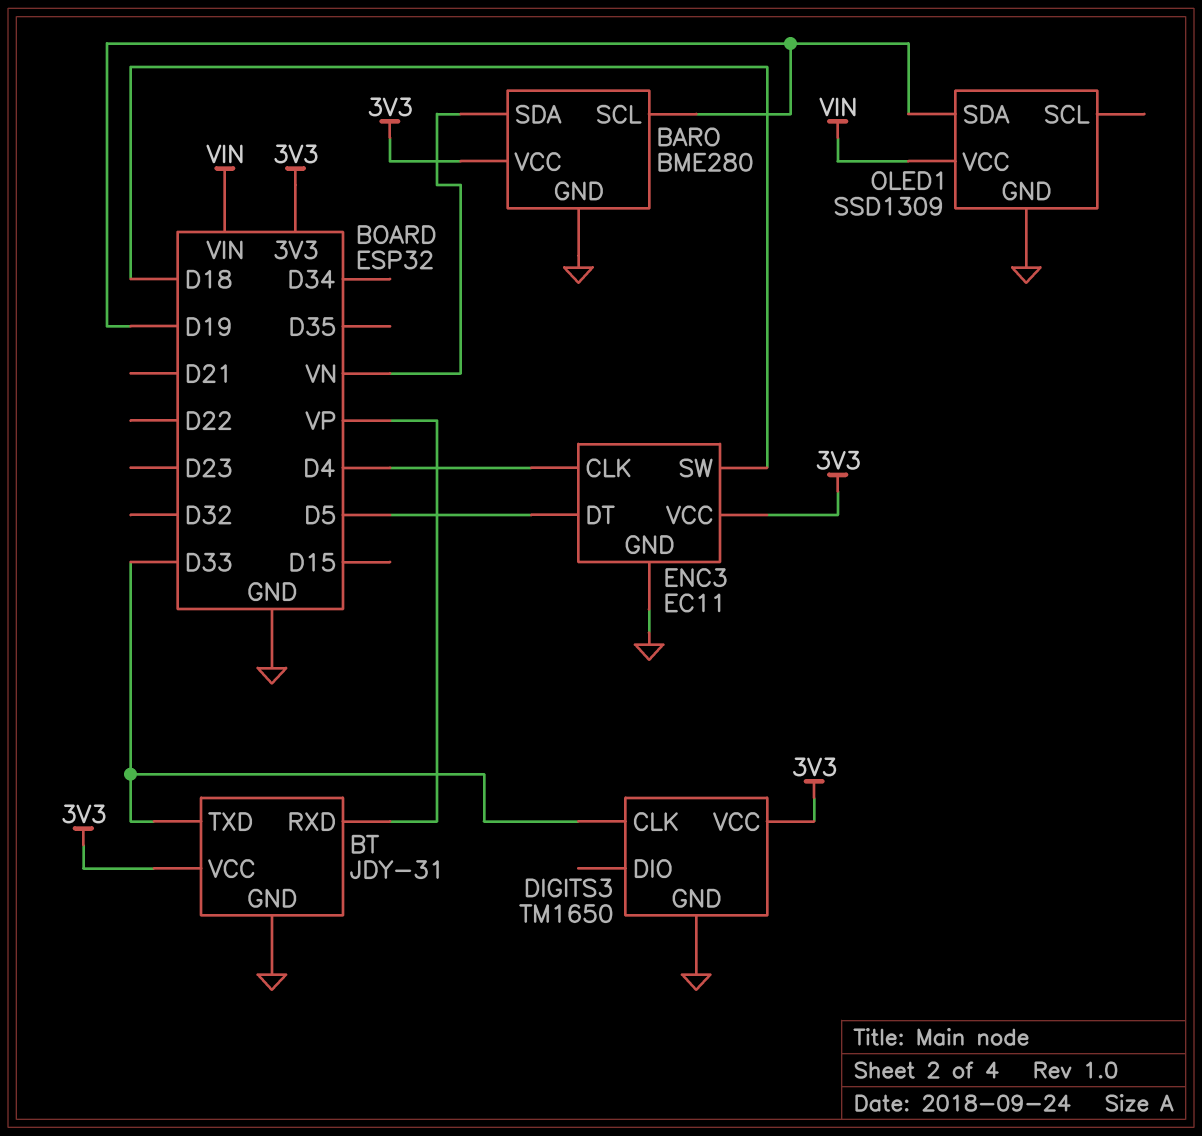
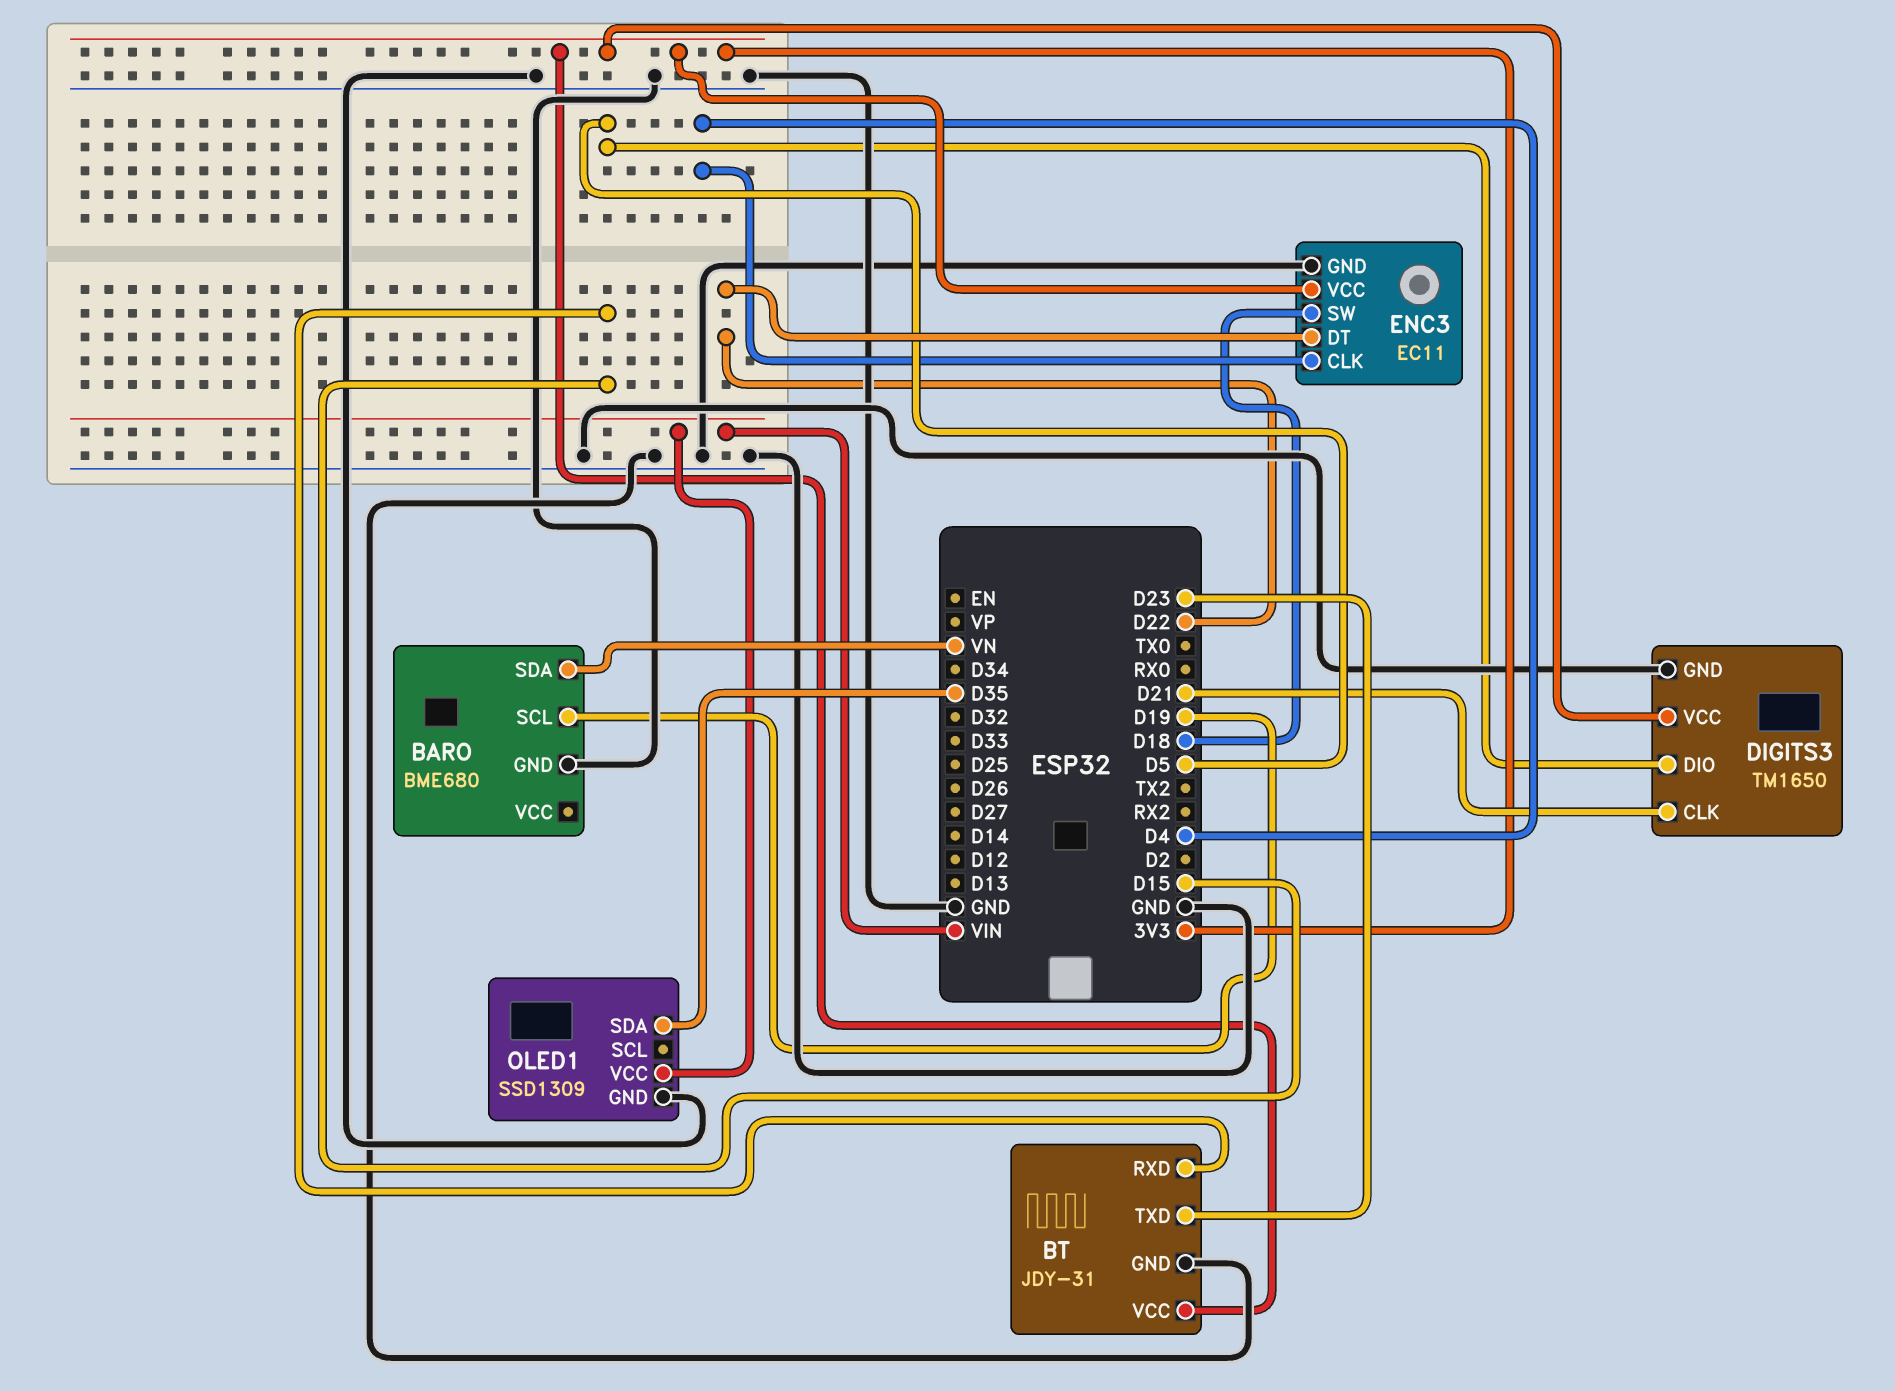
BARO: BME280 -> BME680
BARO pin VCC: 3V3 -> none
BT pin RXD: VP -> D15
BT pin TXD: D33 -> D23
DIGITS3 pin CLK: D33 -> D21
DIGITS3 pin DIO: none -> D5
ENC3 pin DT: D5 -> D22
OLED1 pin SDA: D19 -> D35

